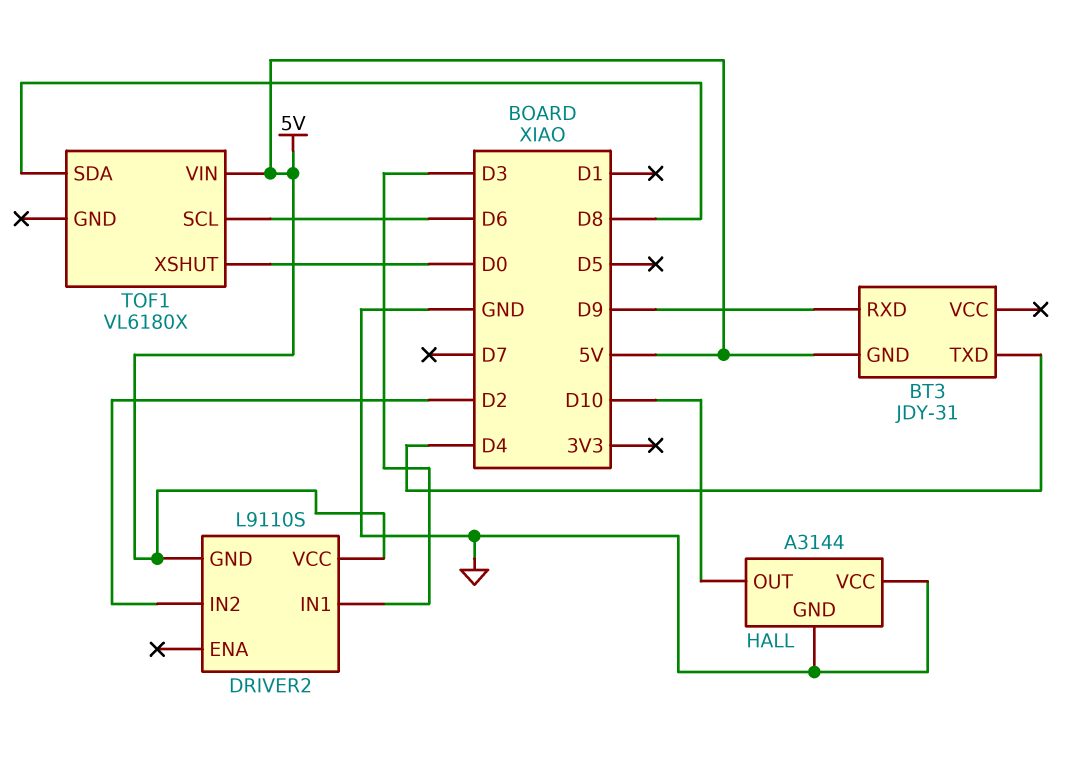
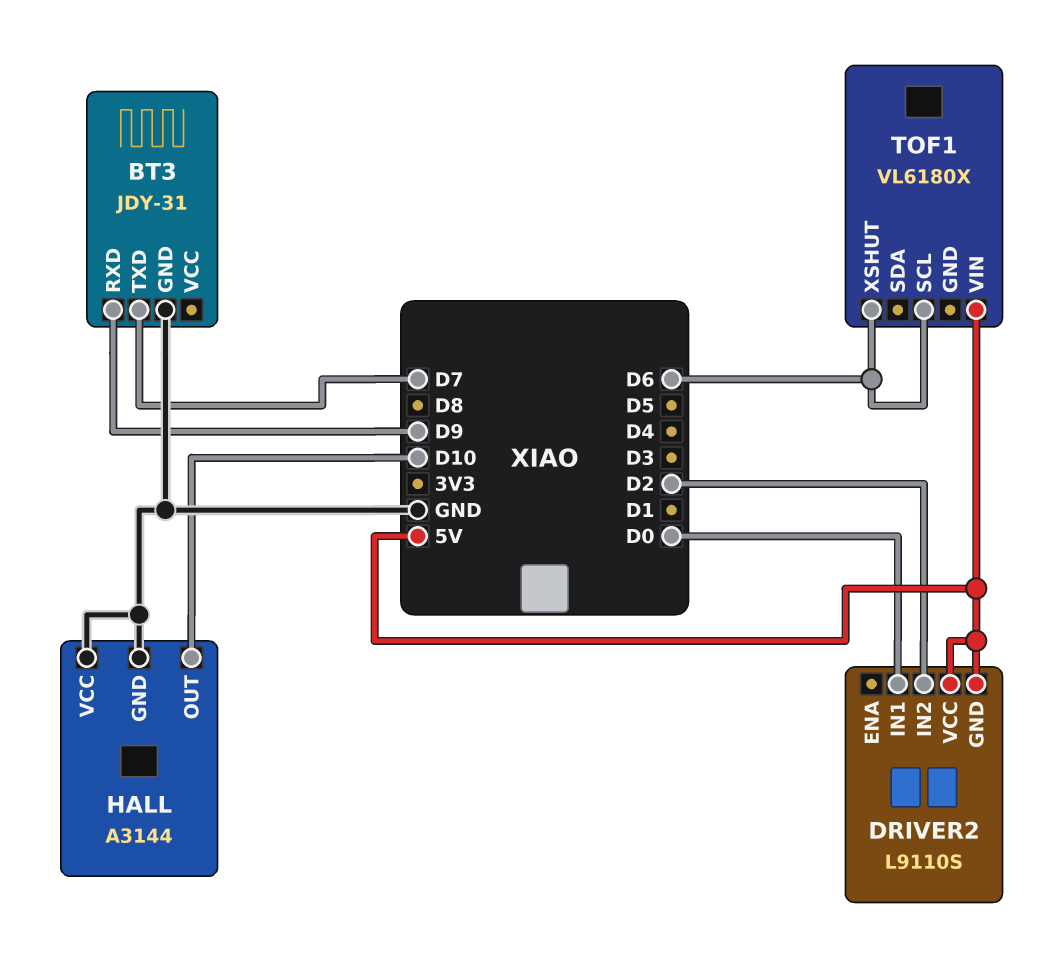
BT3 pin GND: 5V -> GND
BT3 pin TXD: D4 -> D7
DRIVER2 pin IN1: D3 -> D0
TOF1 pin SDA: D8 -> none
TOF1 pin XSHUT: D0 -> D6

